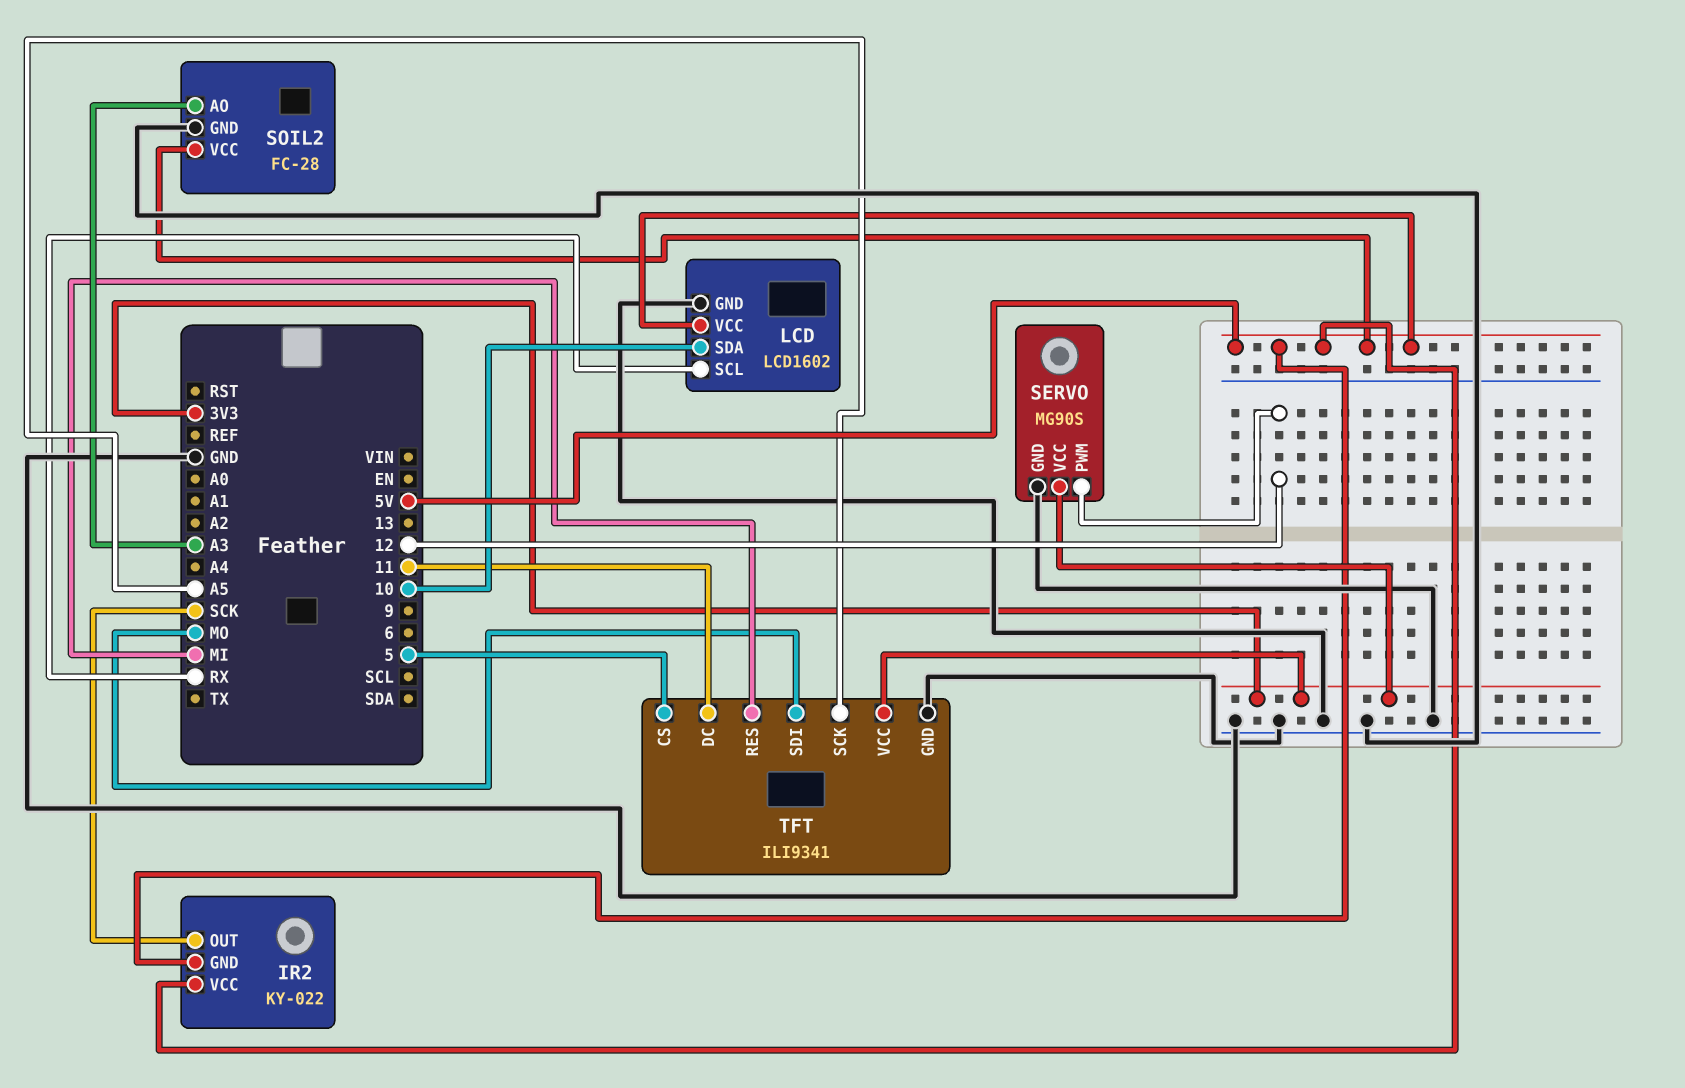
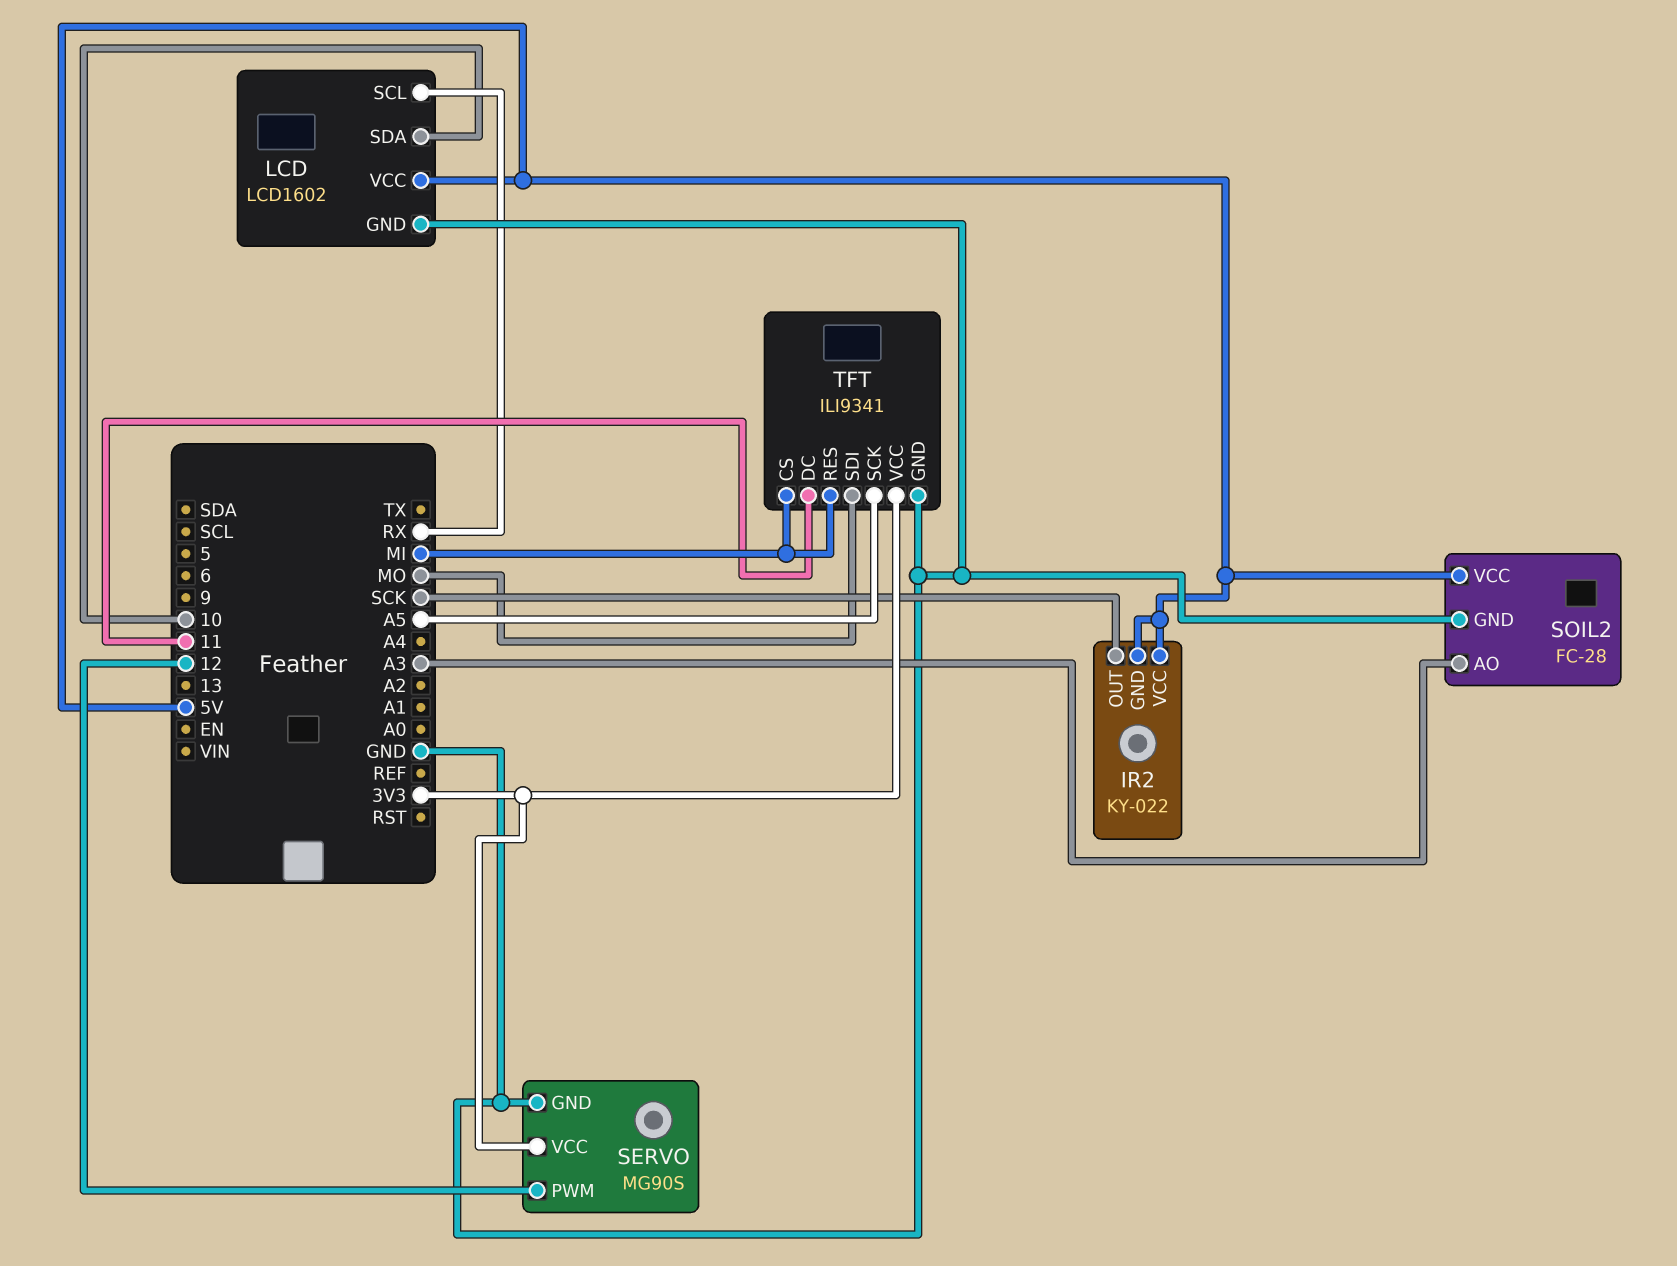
TFT pin CS: 5 -> MI

